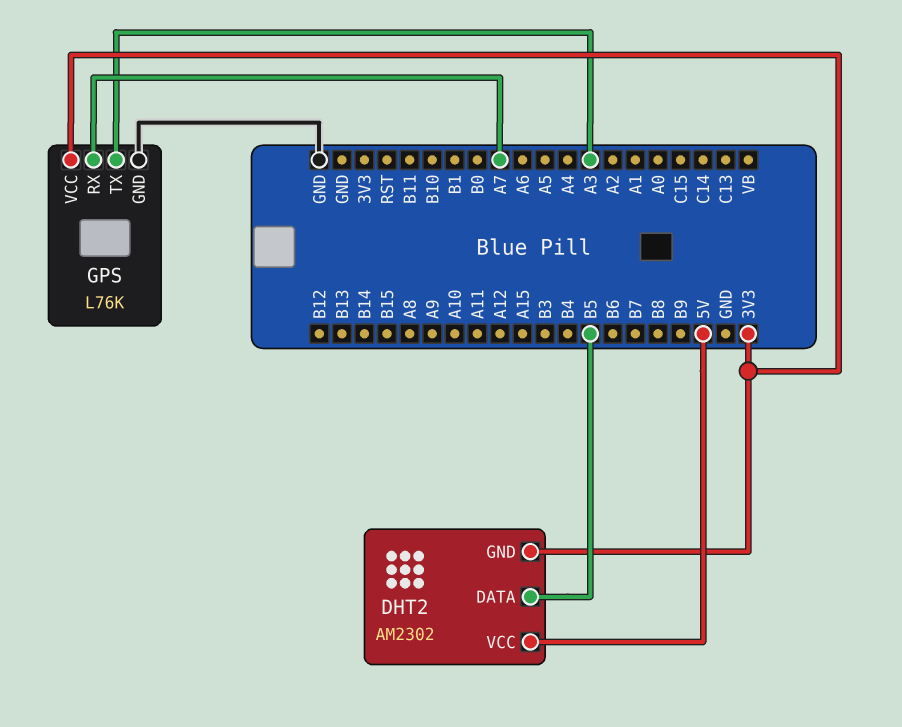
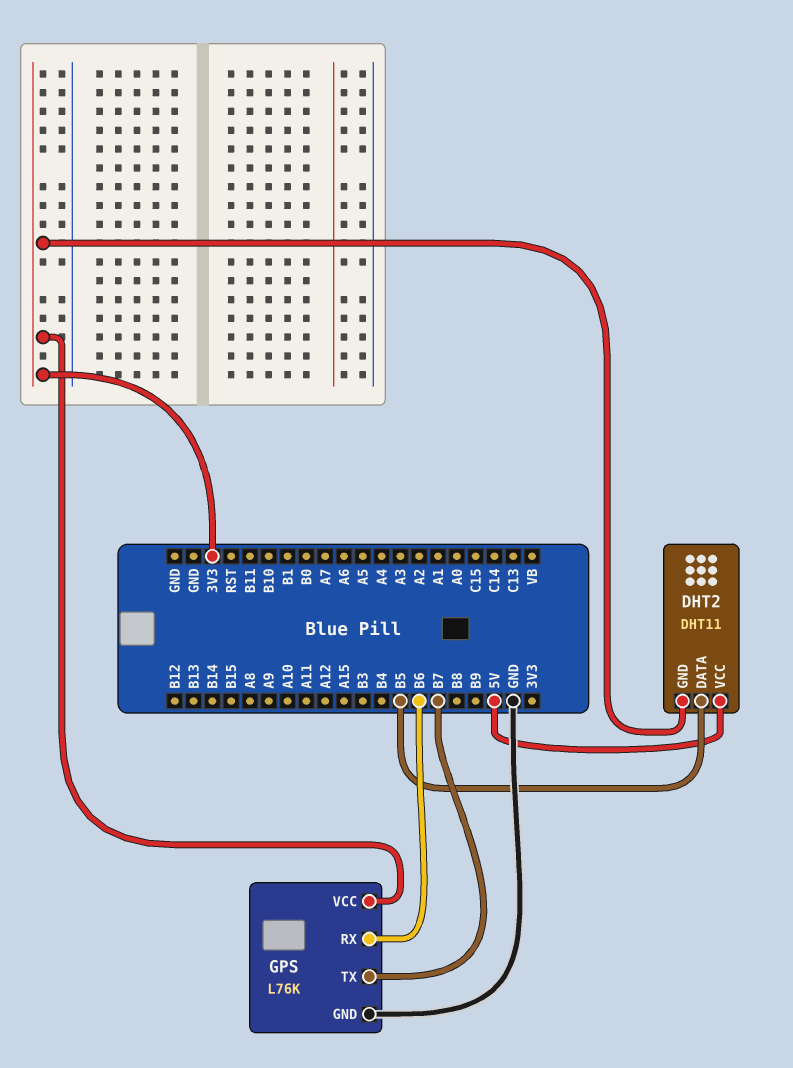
DHT2: AM2302 -> DHT11
GPS pin RX: A7 -> B6
GPS pin TX: A3 -> B7

